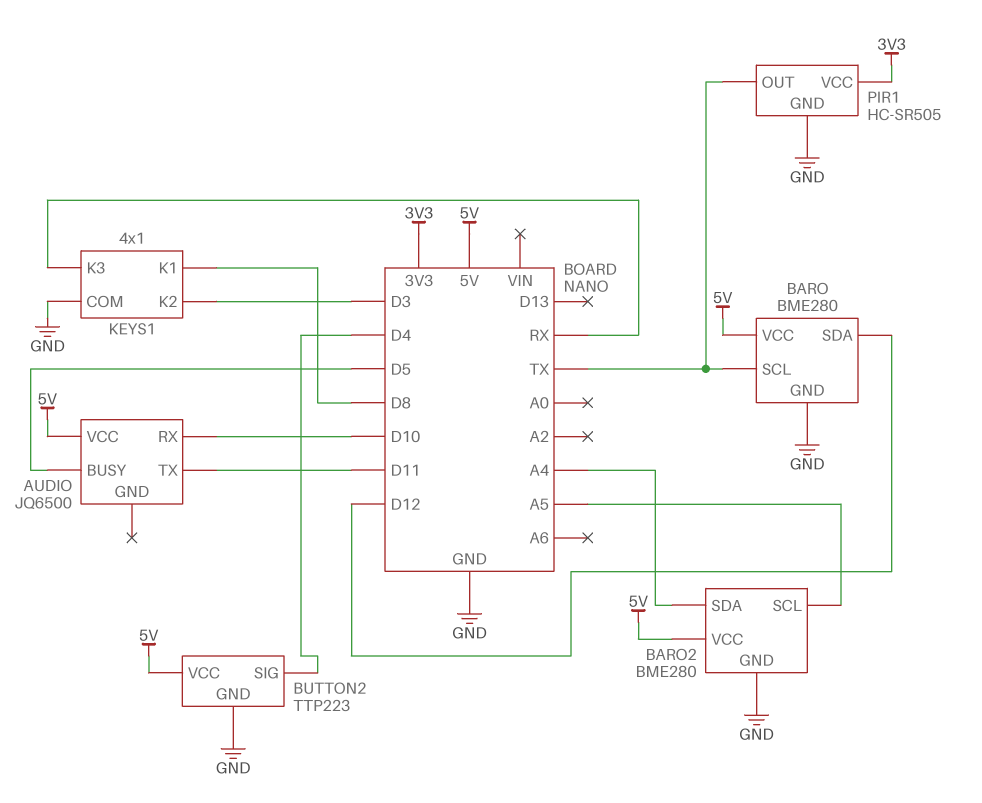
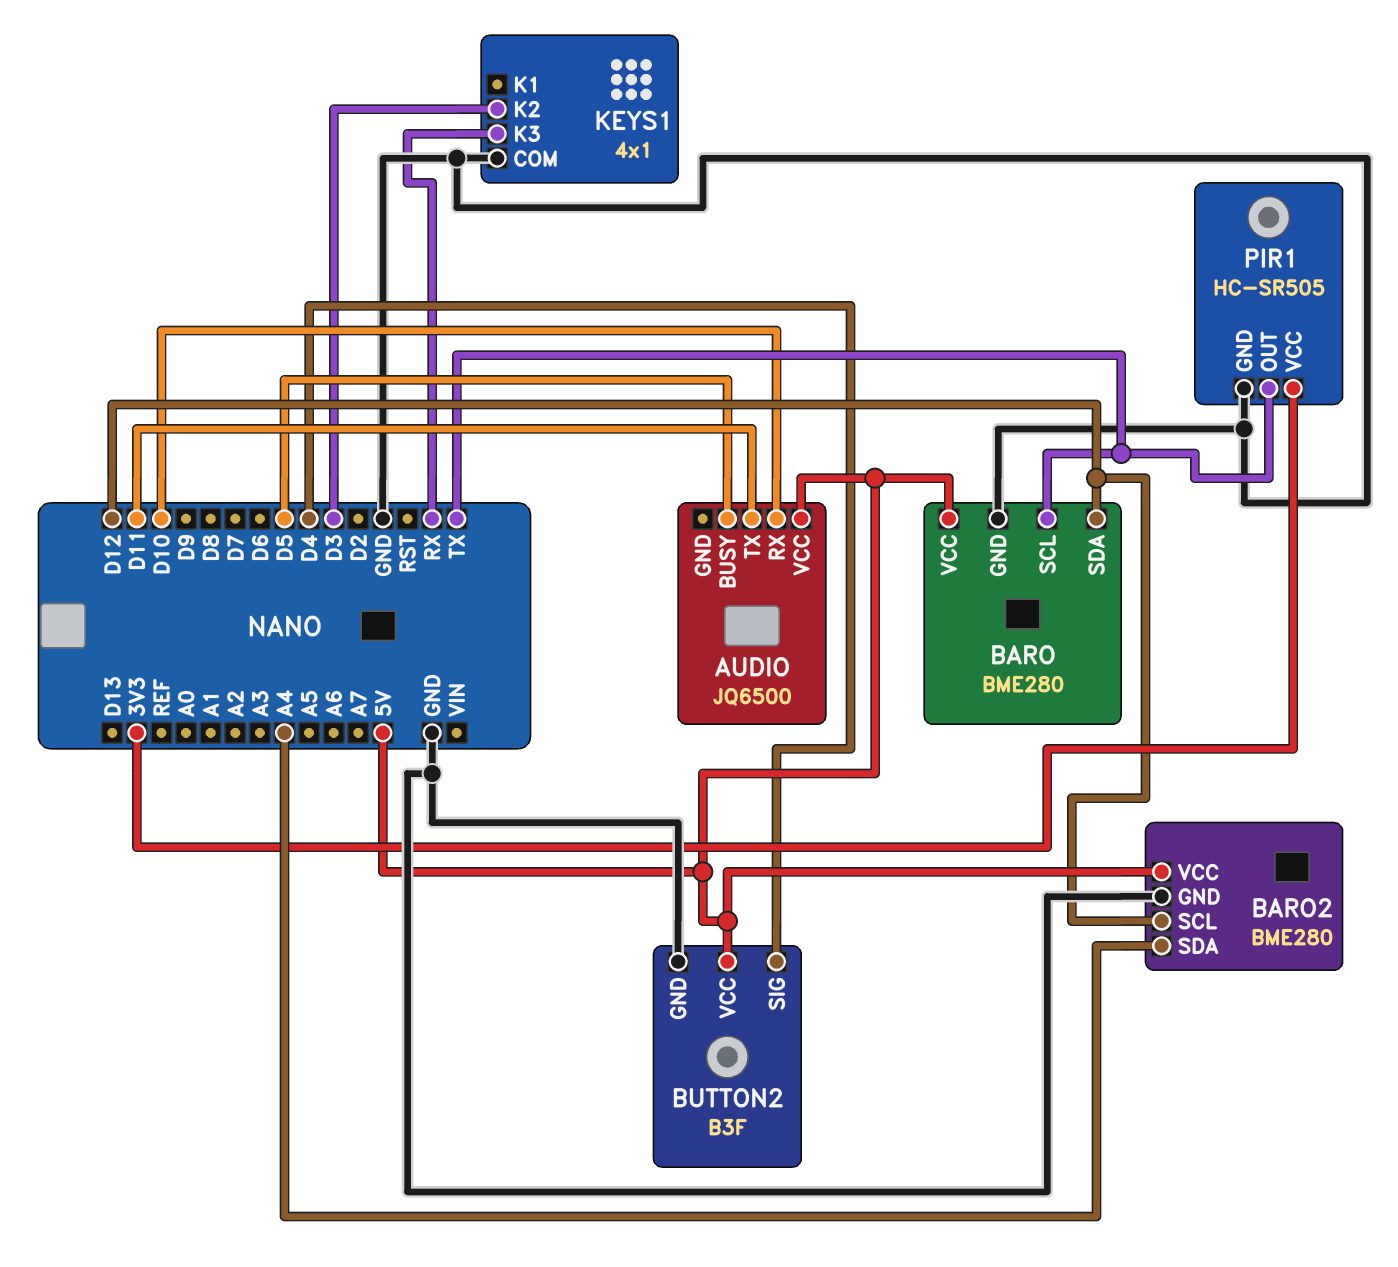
BARO2 pin SCL: A5 -> D12
BUTTON2: TTP223 -> B3F
KEYS1 pin K1: D8 -> none

